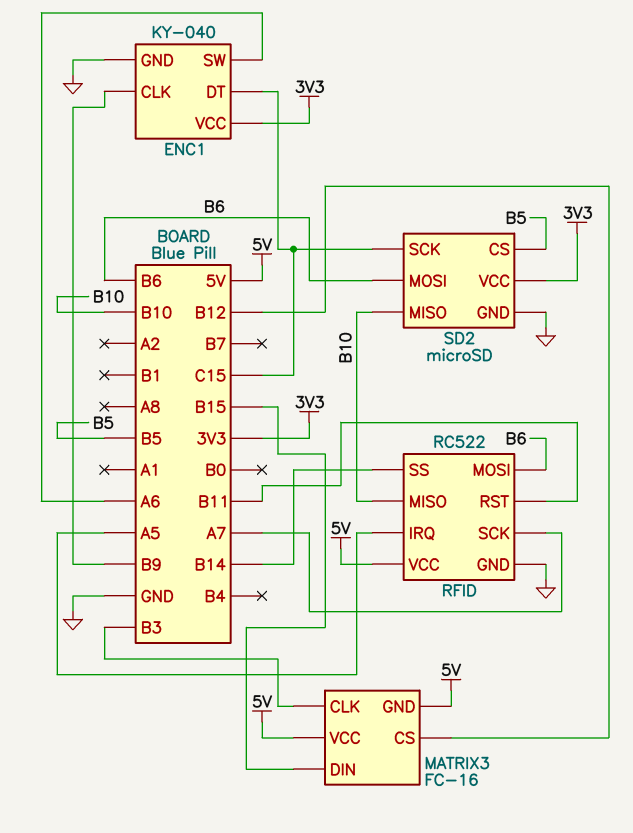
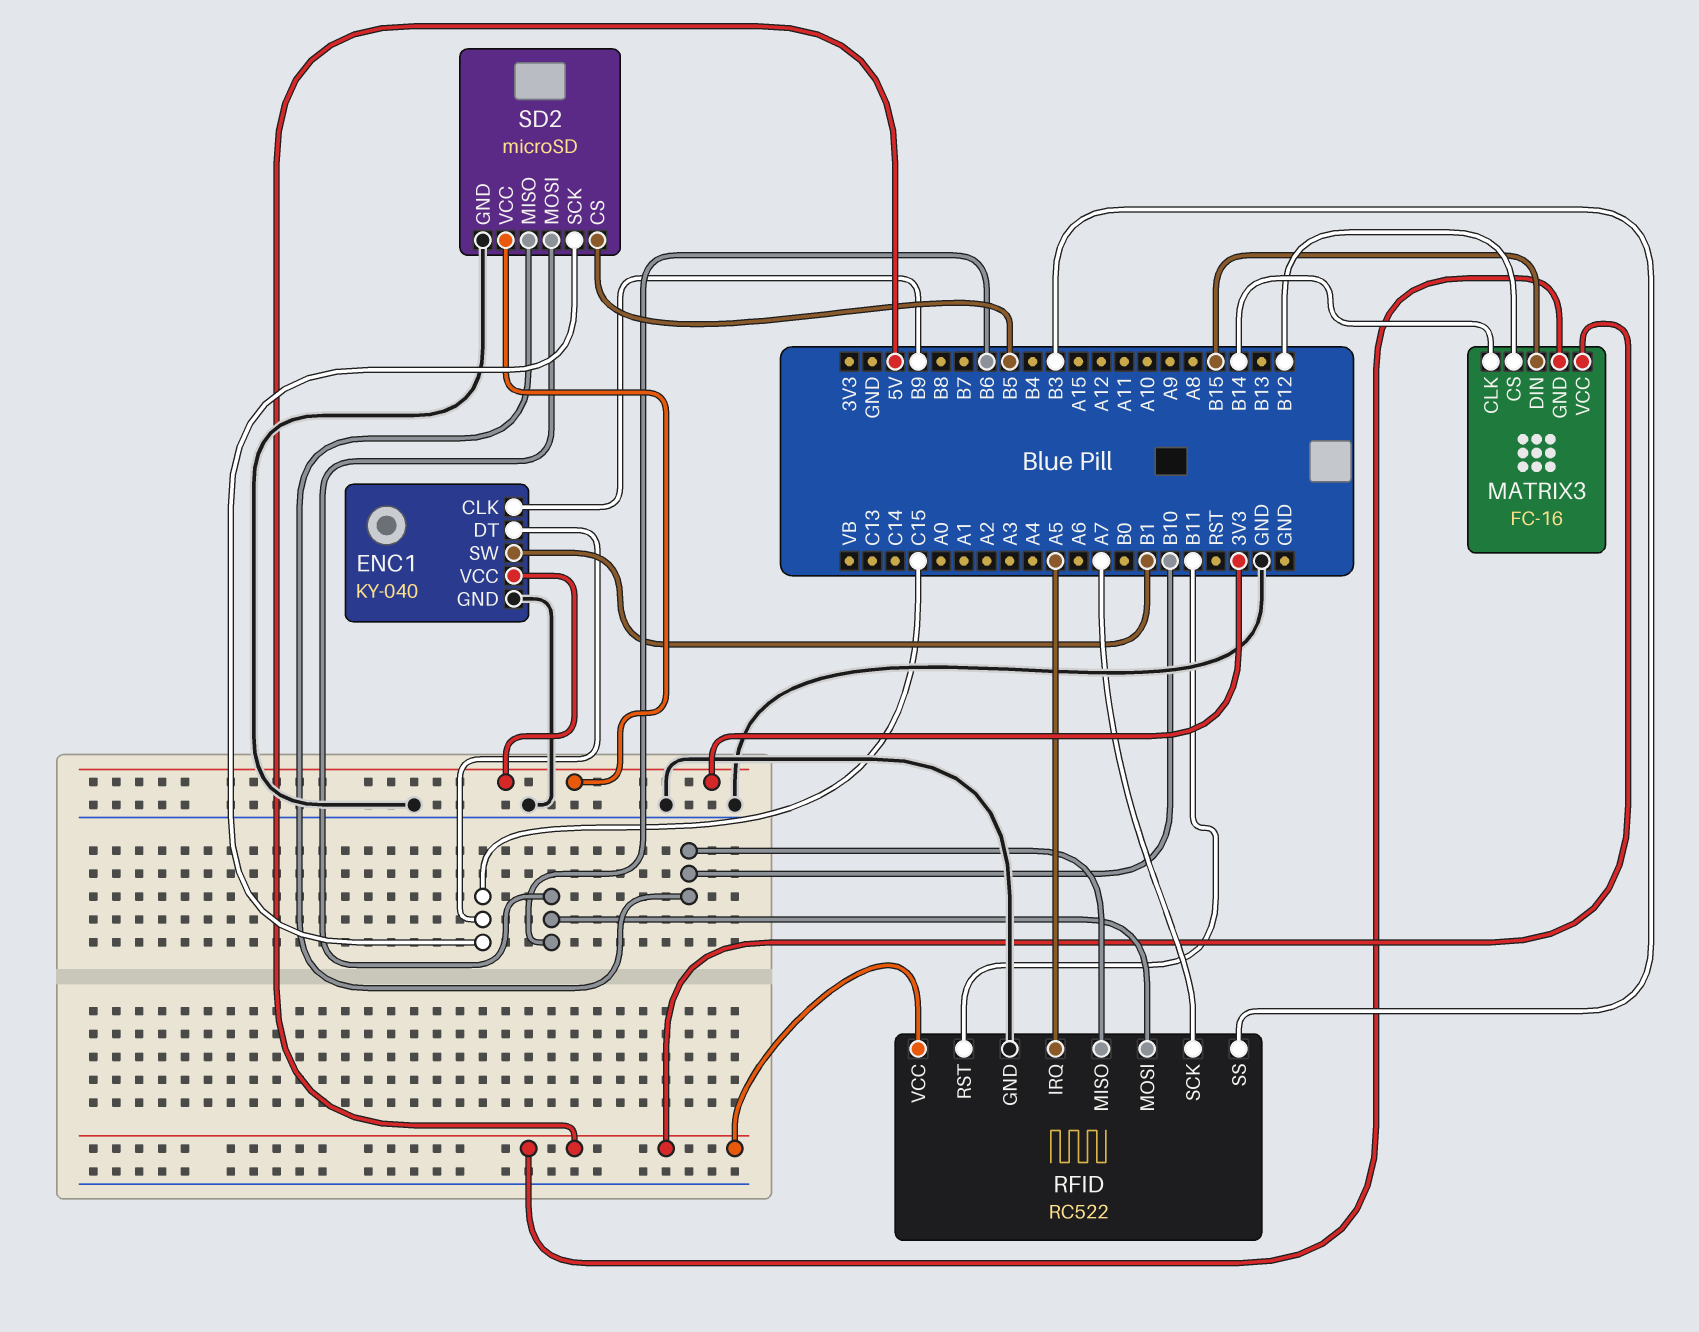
ENC1 pin SW: A6 -> B1
MATRIX3 pin CLK: B3 -> B14
RFID pin SS: B14 -> B3

